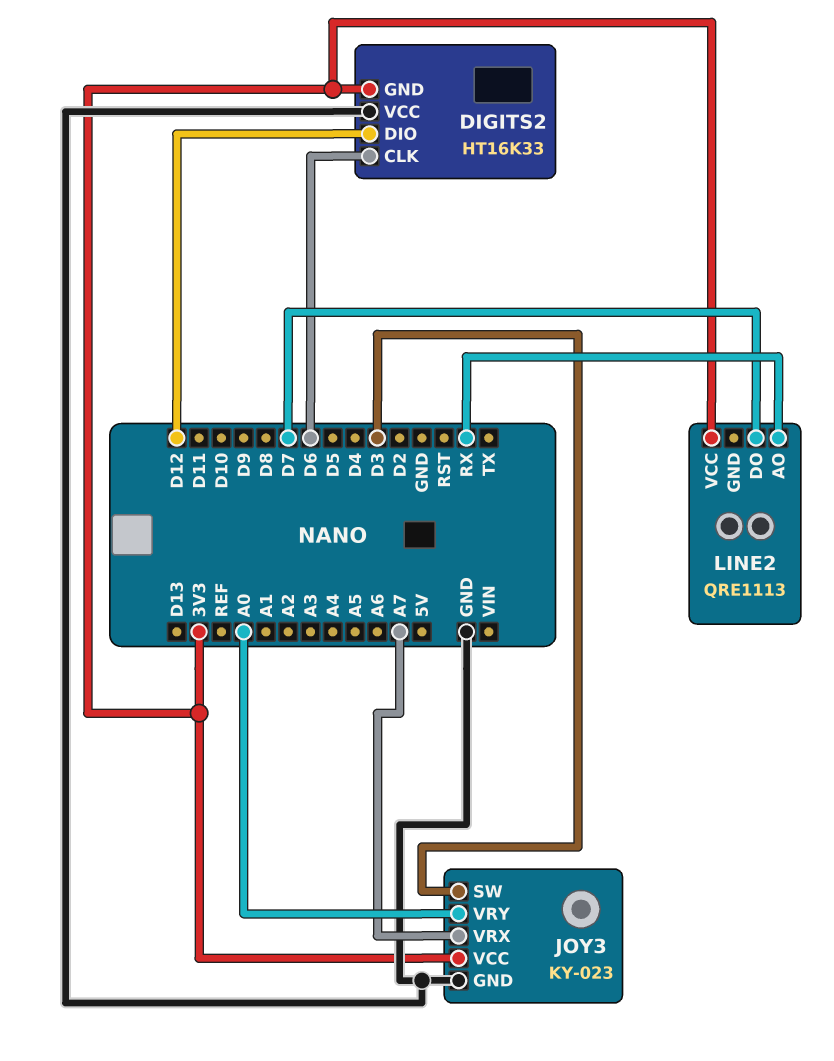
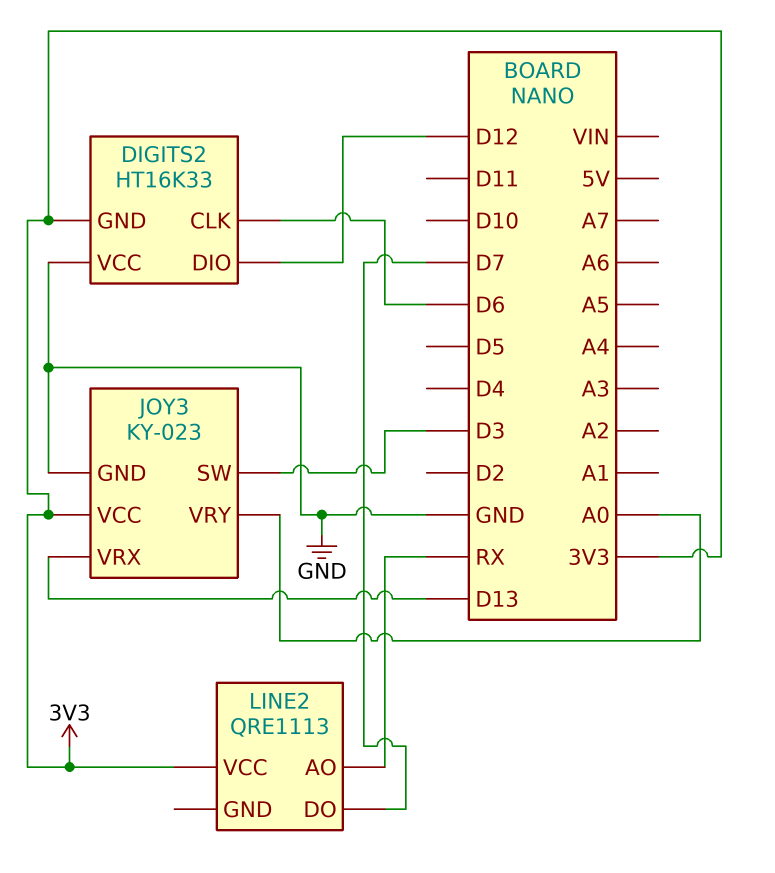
JOY3 pin VRX: A7 -> D13

